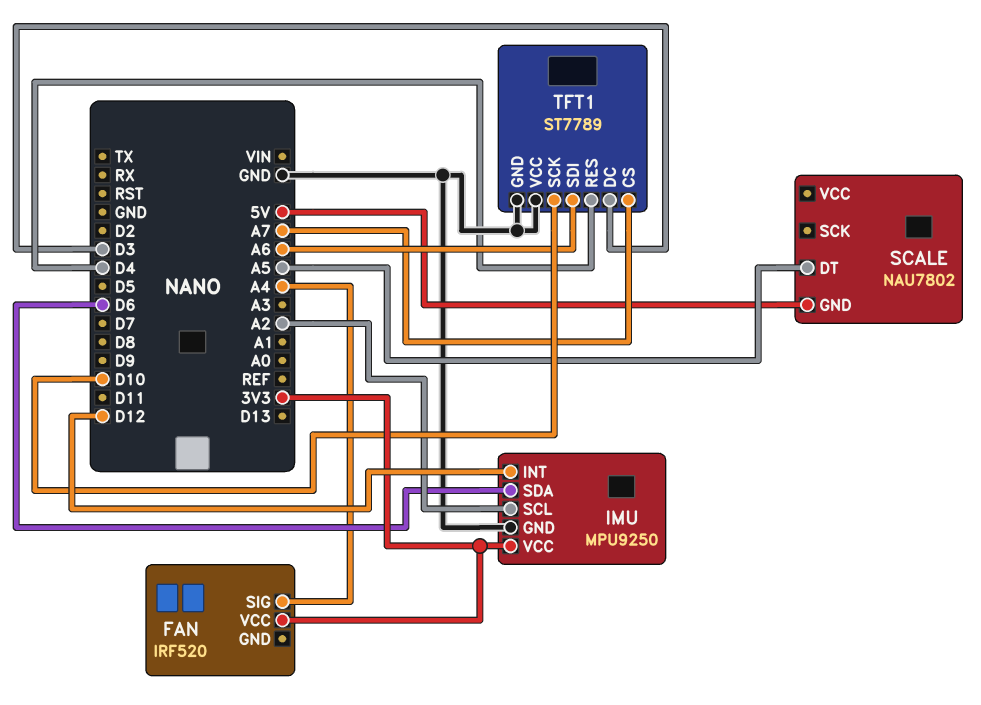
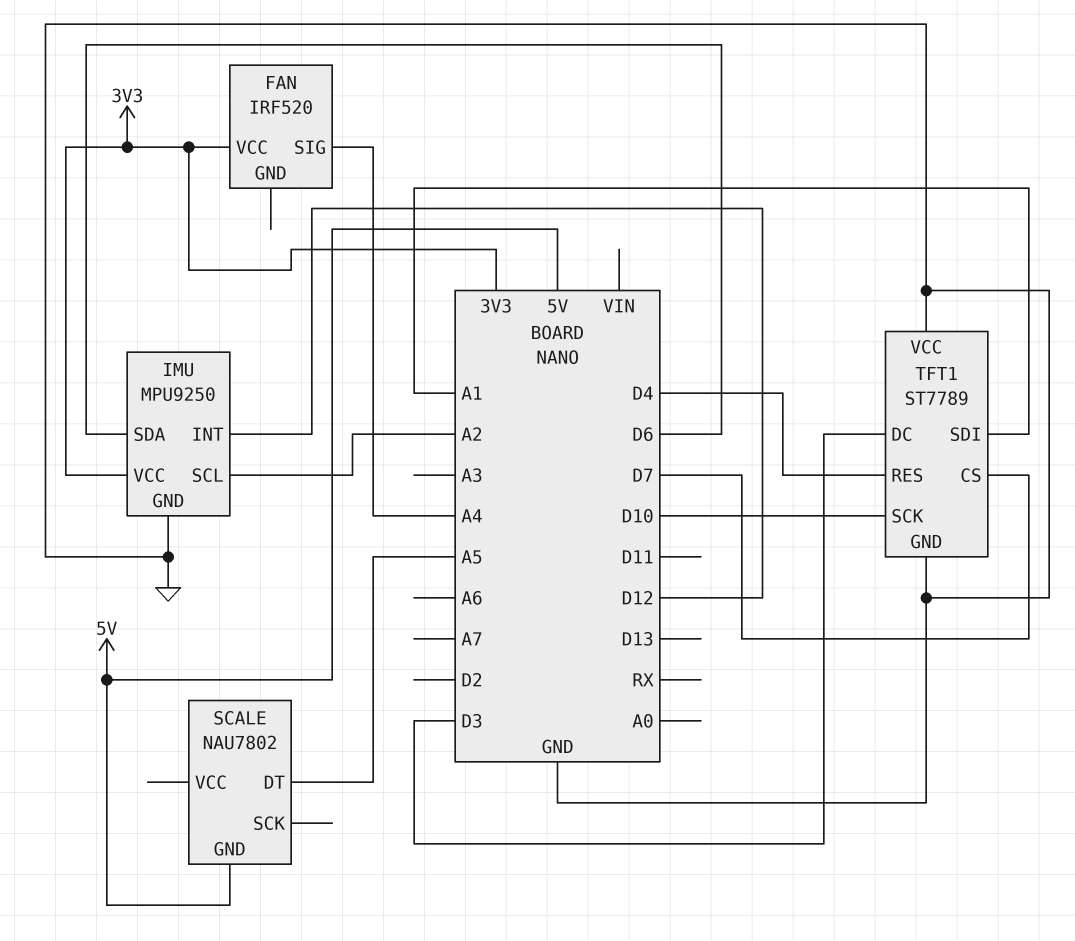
TFT1 pin CS: A7 -> D7
TFT1 pin SDI: A6 -> A1

